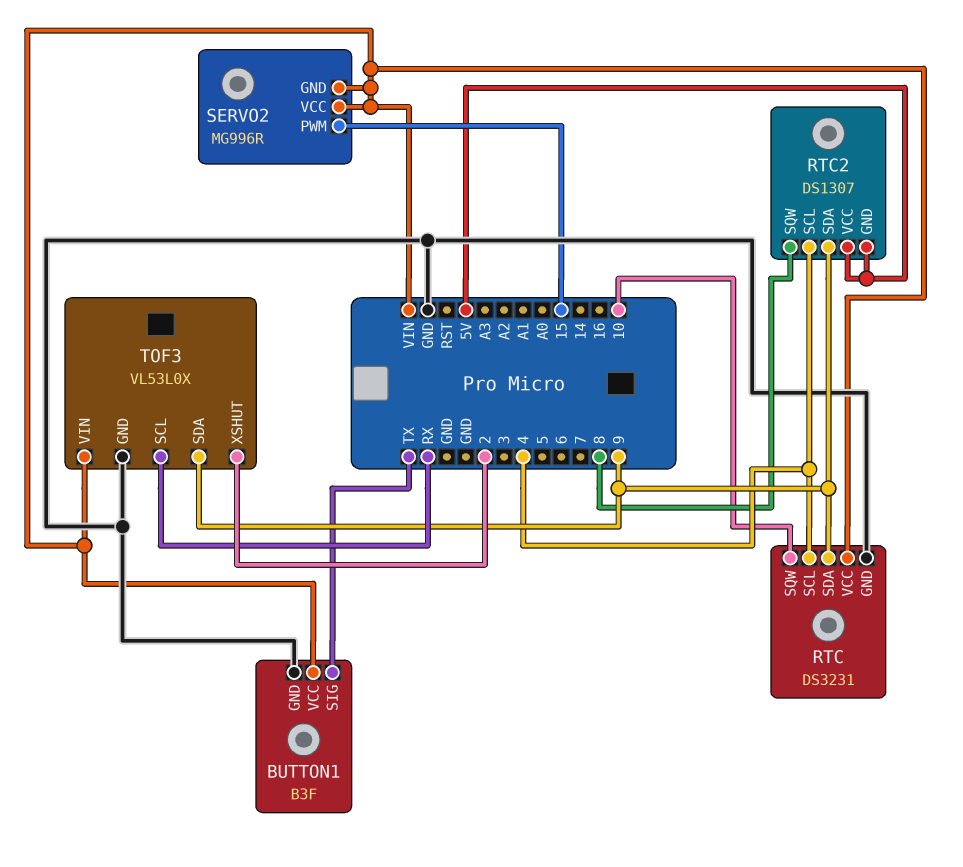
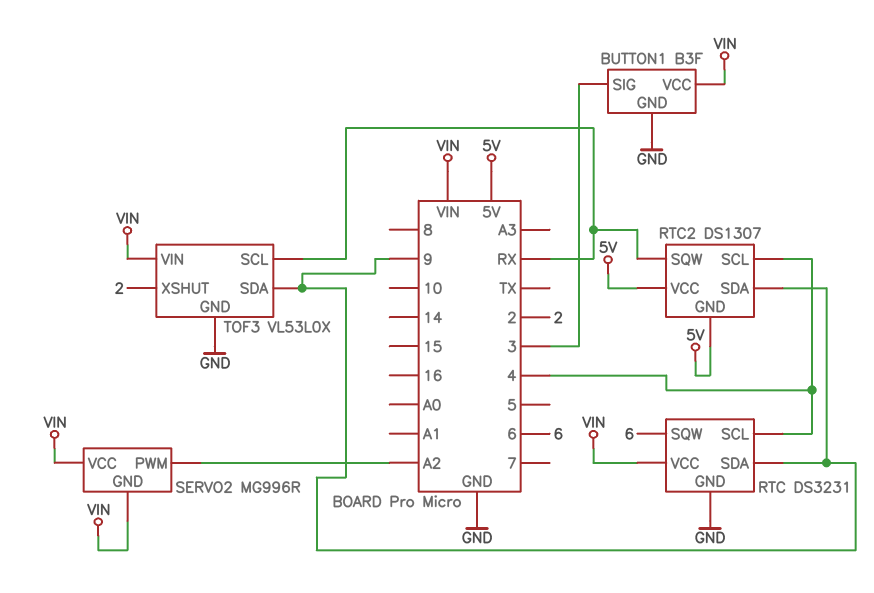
BUTTON1 pin SIG: TX -> 3
RTC pin SQW: 10 -> 6
RTC2 pin SQW: 8 -> RX
SERVO2 pin PWM: 15 -> A2

